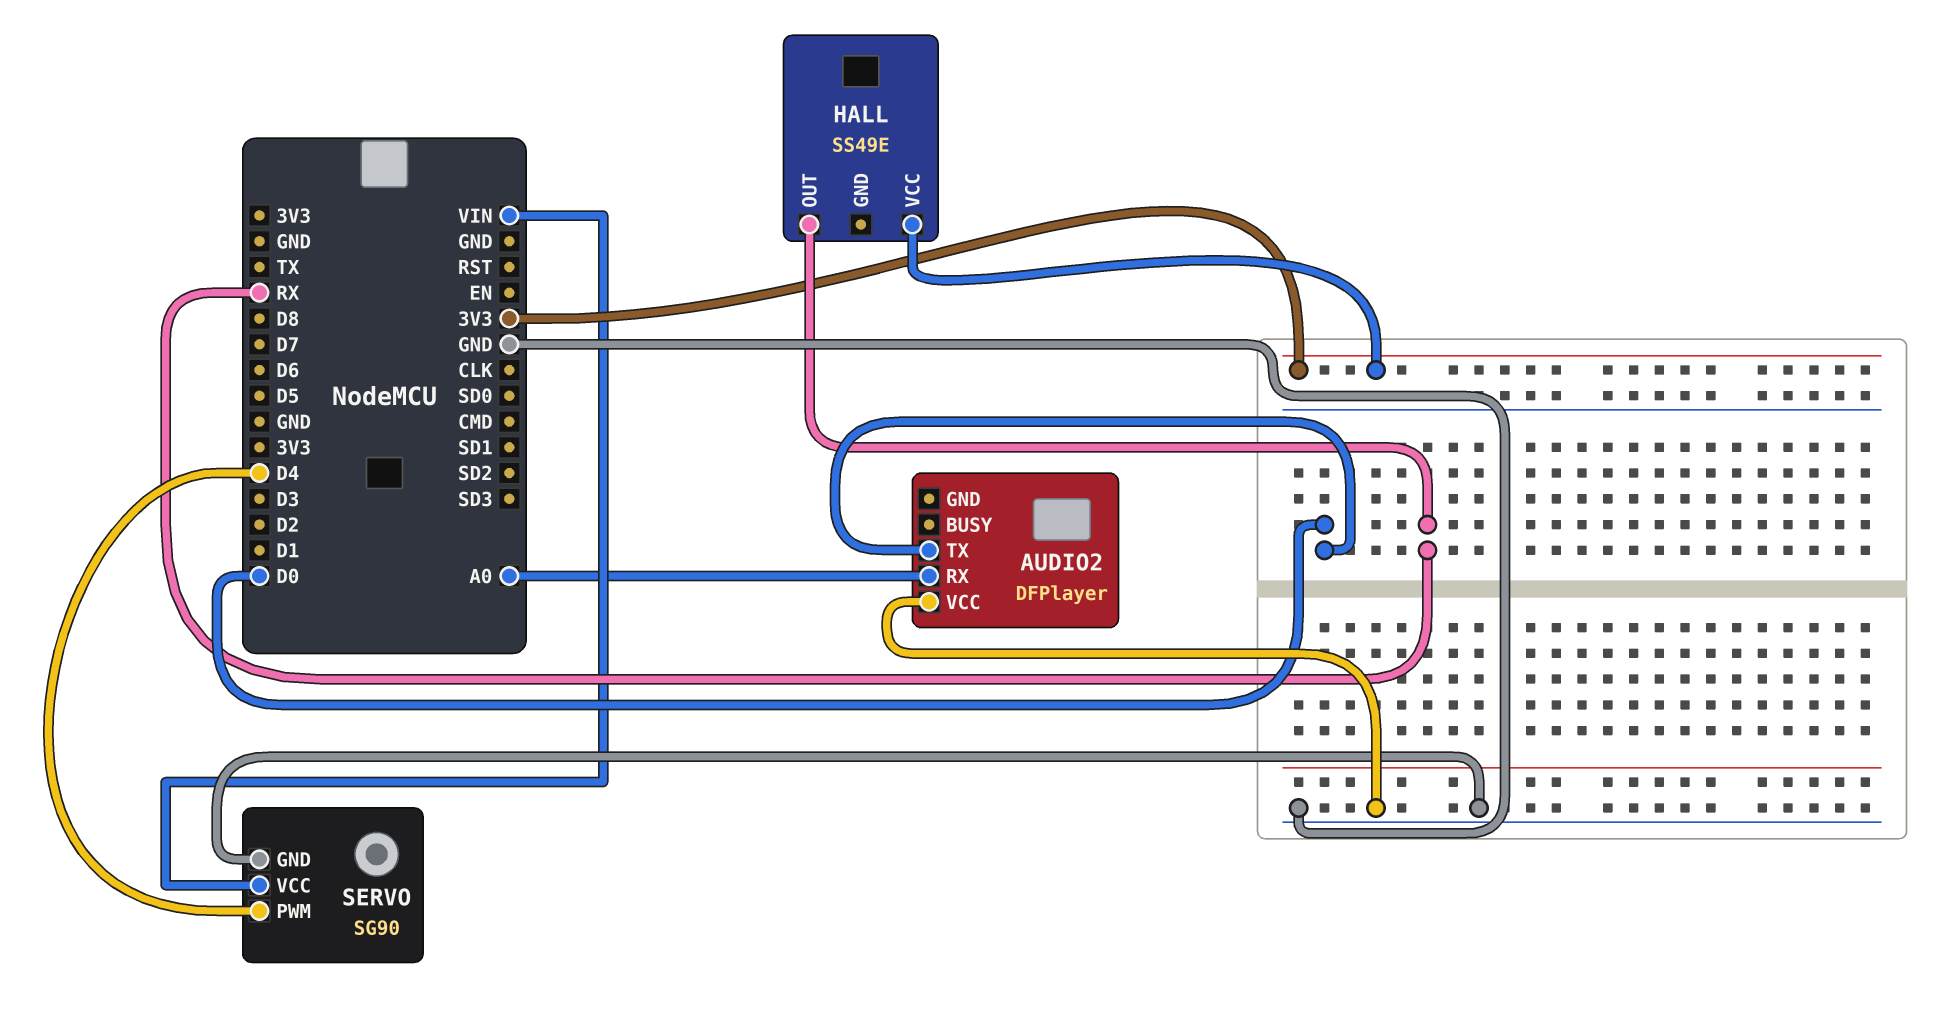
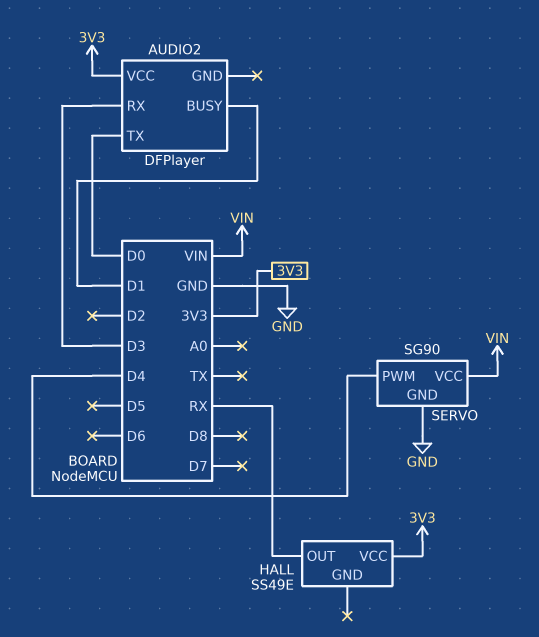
AUDIO2 pin BUSY: none -> D1
AUDIO2 pin RX: A0 -> D3
AUDIO2 pin VCC: GND -> 3V3

